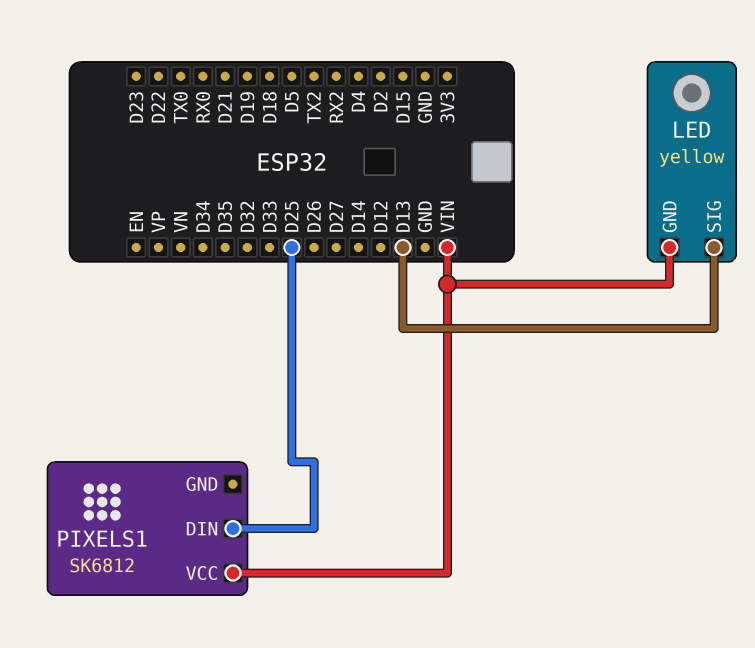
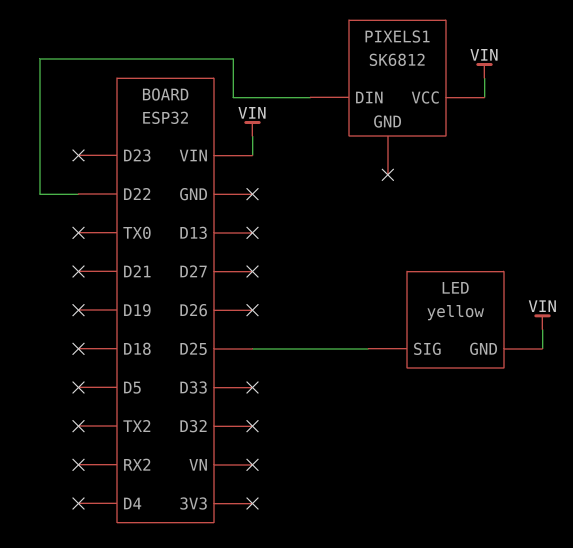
LED pin SIG: D13 -> D25
PIXELS1 pin DIN: D25 -> D22

